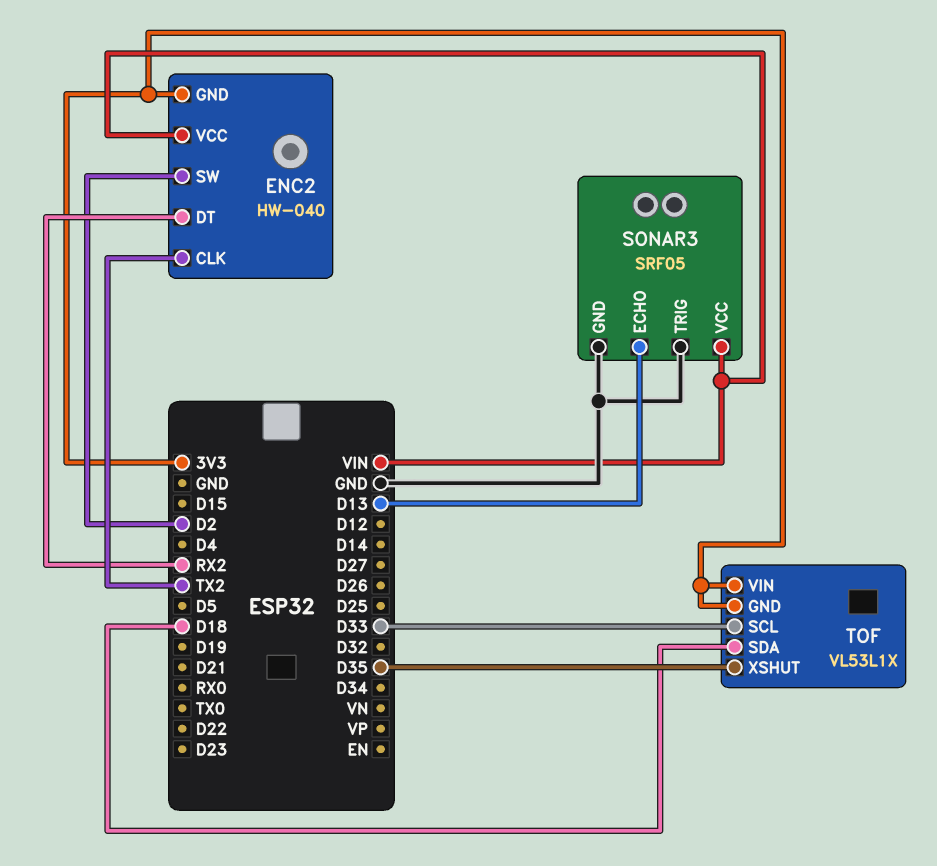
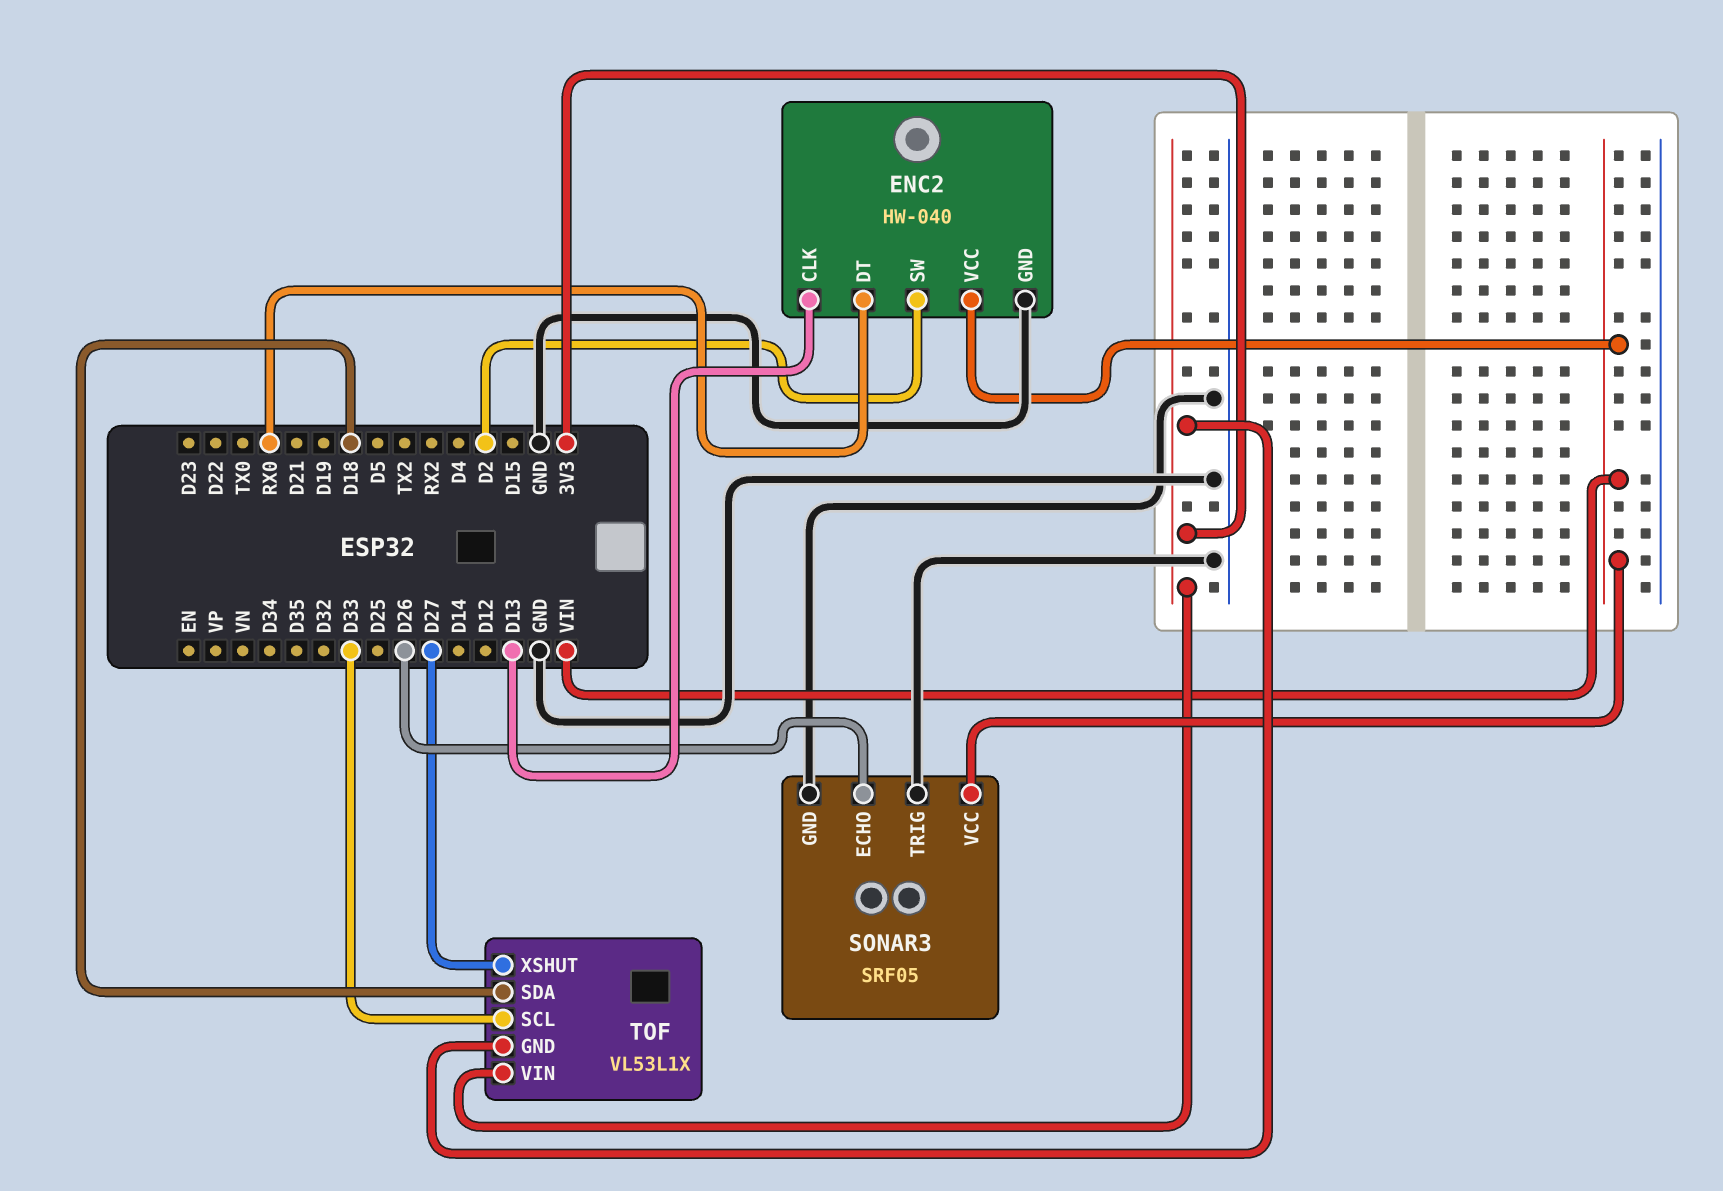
ENC2 pin CLK: TX2 -> D13
ENC2 pin DT: RX2 -> RX0
ENC2 pin GND: 3V3 -> GND
SONAR3 pin ECHO: D13 -> D26
TOF pin XSHUT: D35 -> D27

